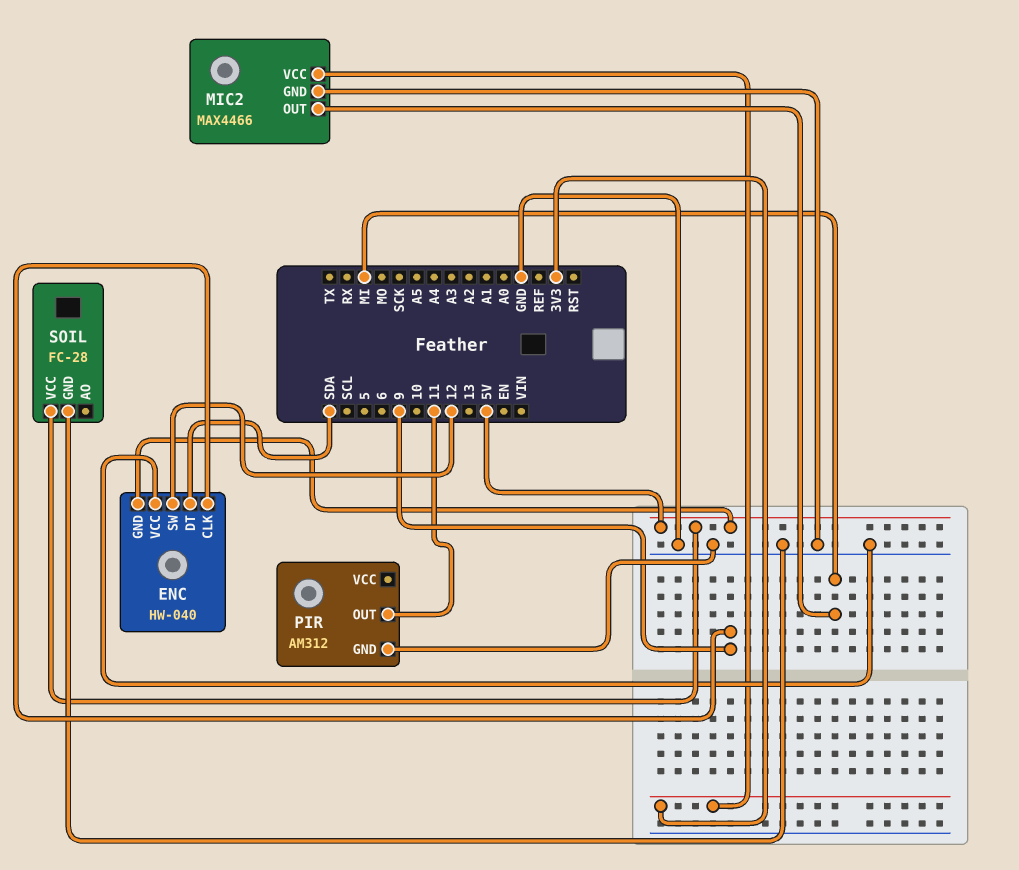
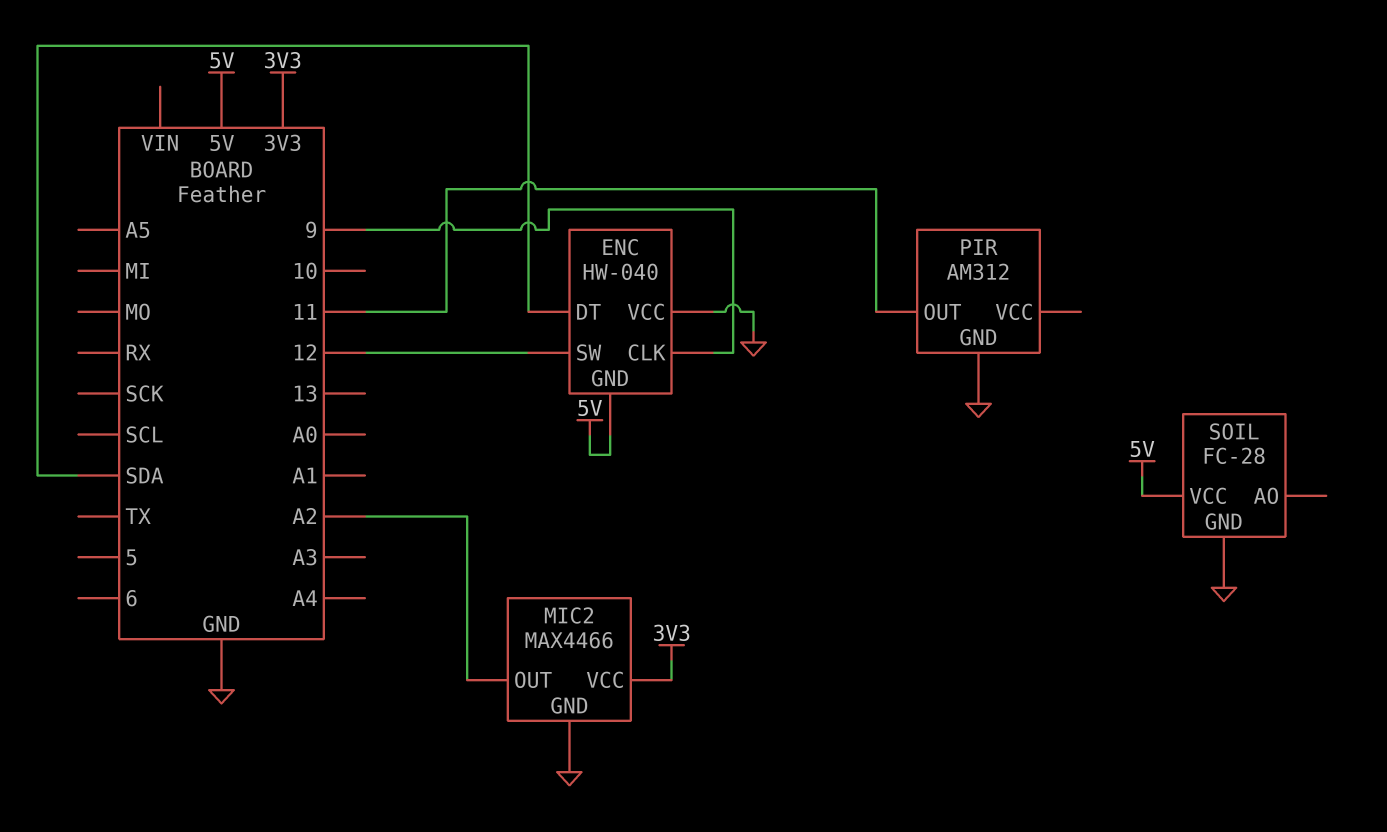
MIC2 pin OUT: MI -> A2

